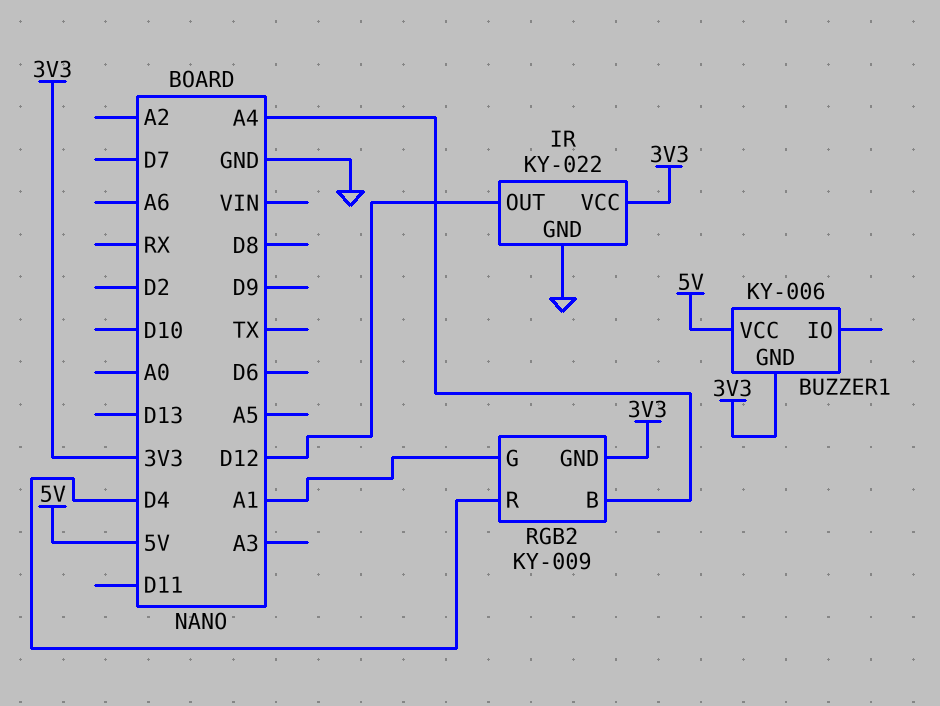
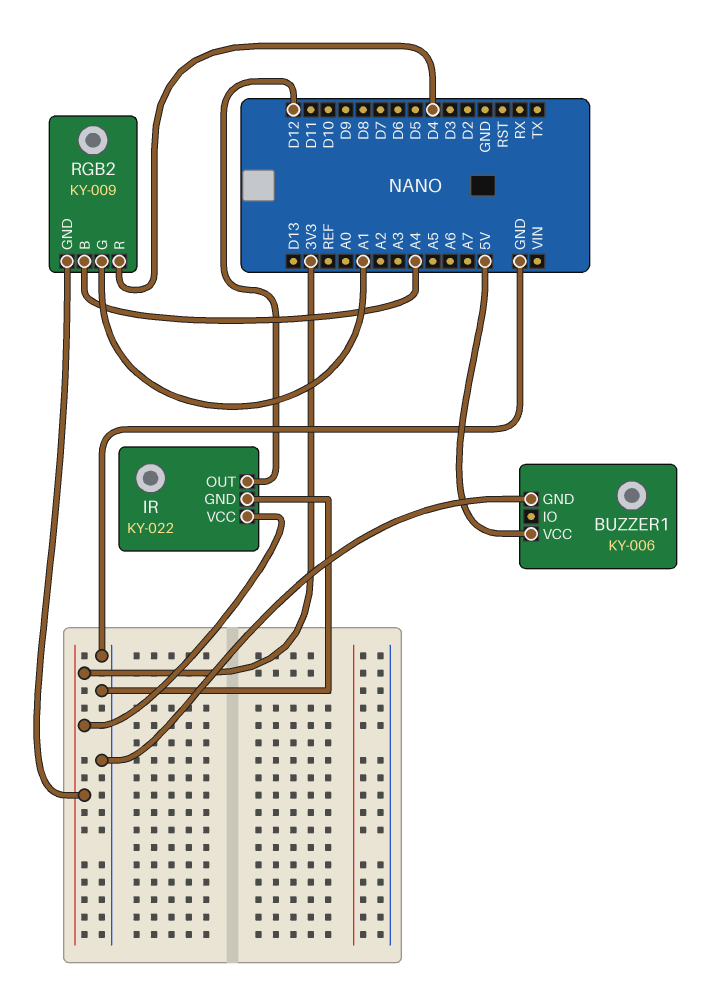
BUZZER1 pin GND: 3V3 -> GND

